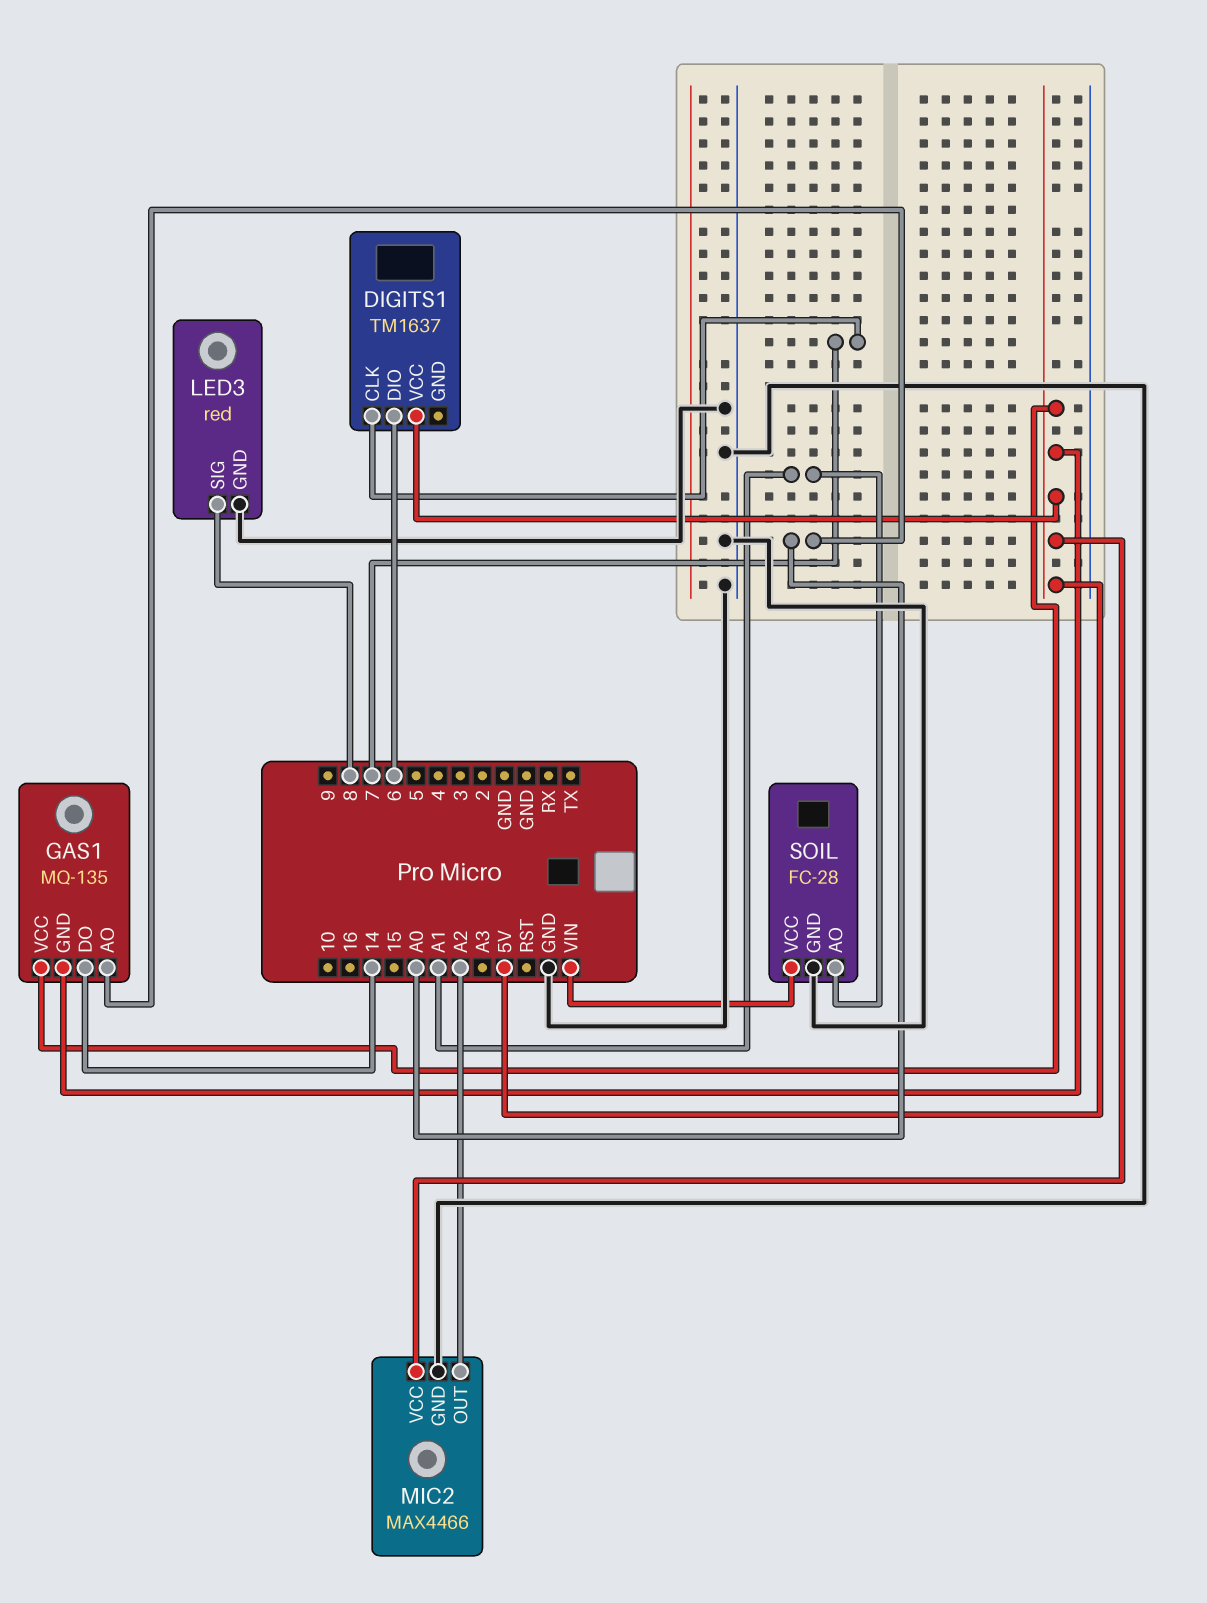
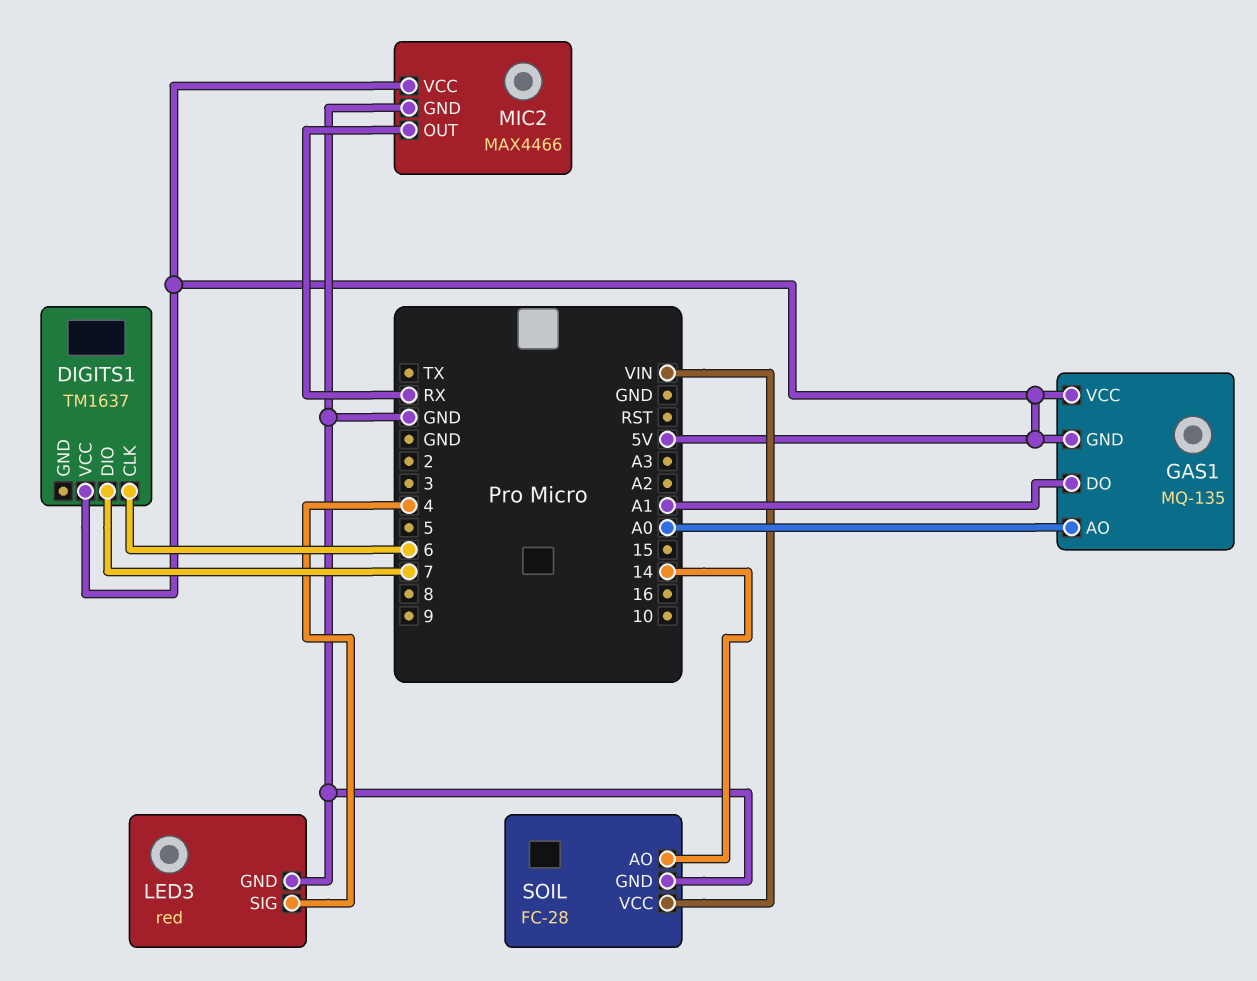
DIGITS1 pin CLK: 7 -> 6
DIGITS1 pin DIO: 6 -> 7
GAS1 pin DO: 14 -> A1
LED3 pin SIG: 8 -> 4
MIC2 pin OUT: A2 -> RX
SOIL pin AO: A1 -> 14

